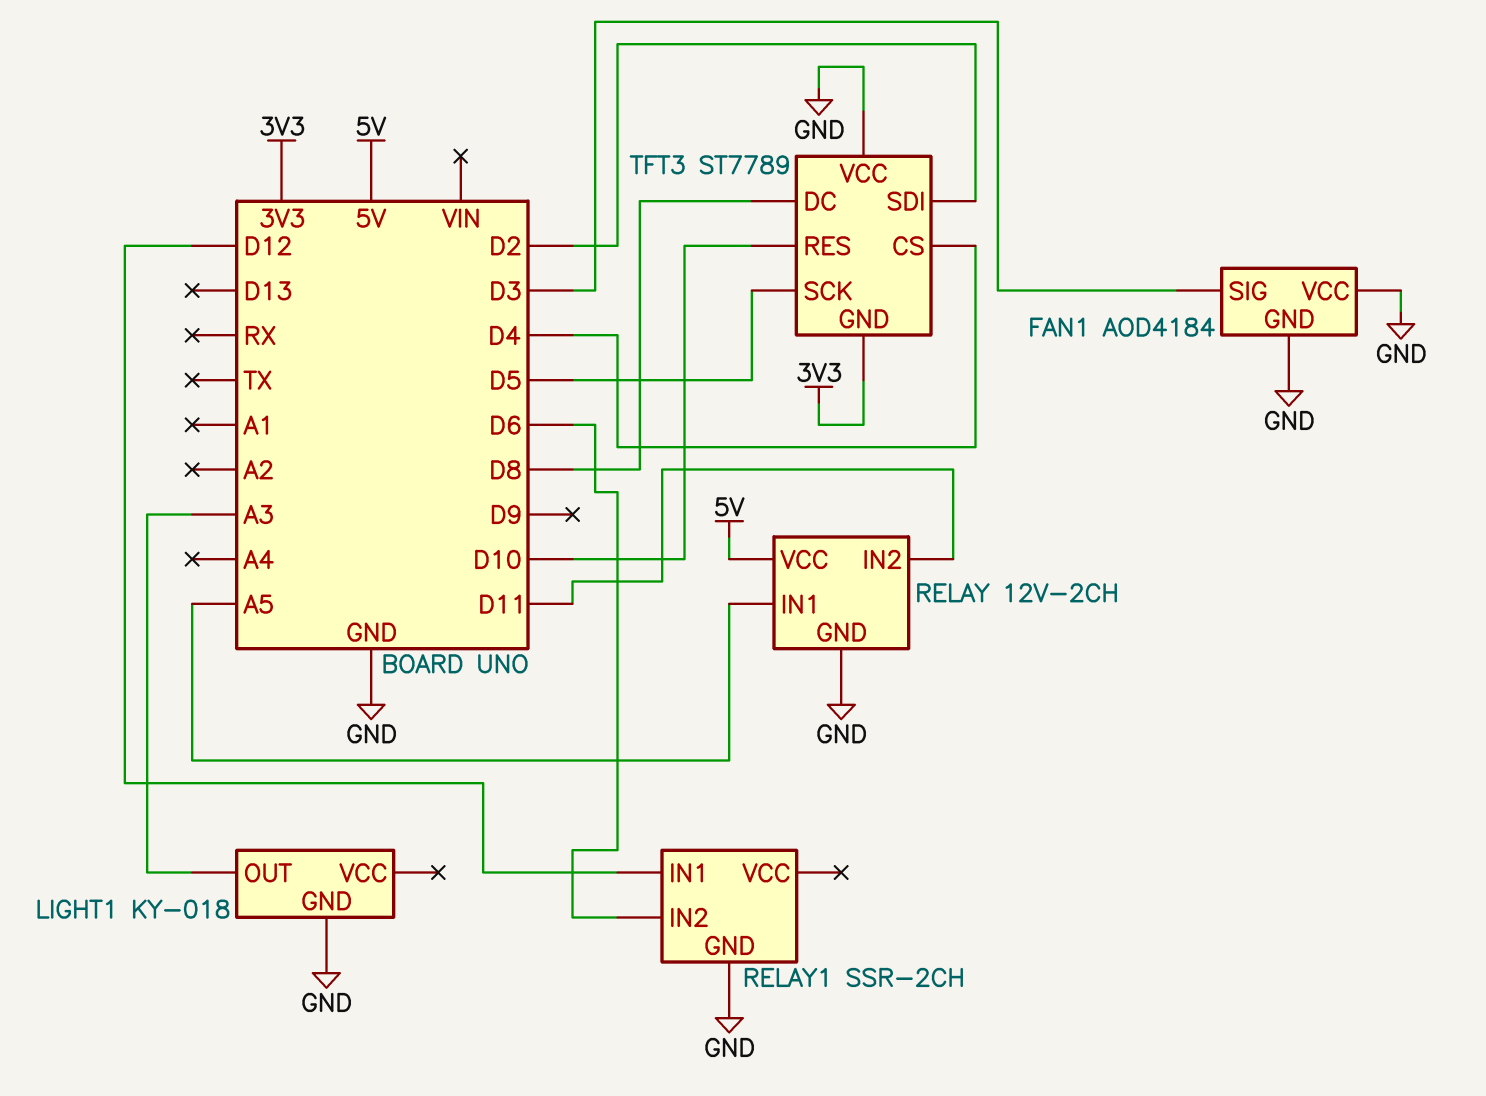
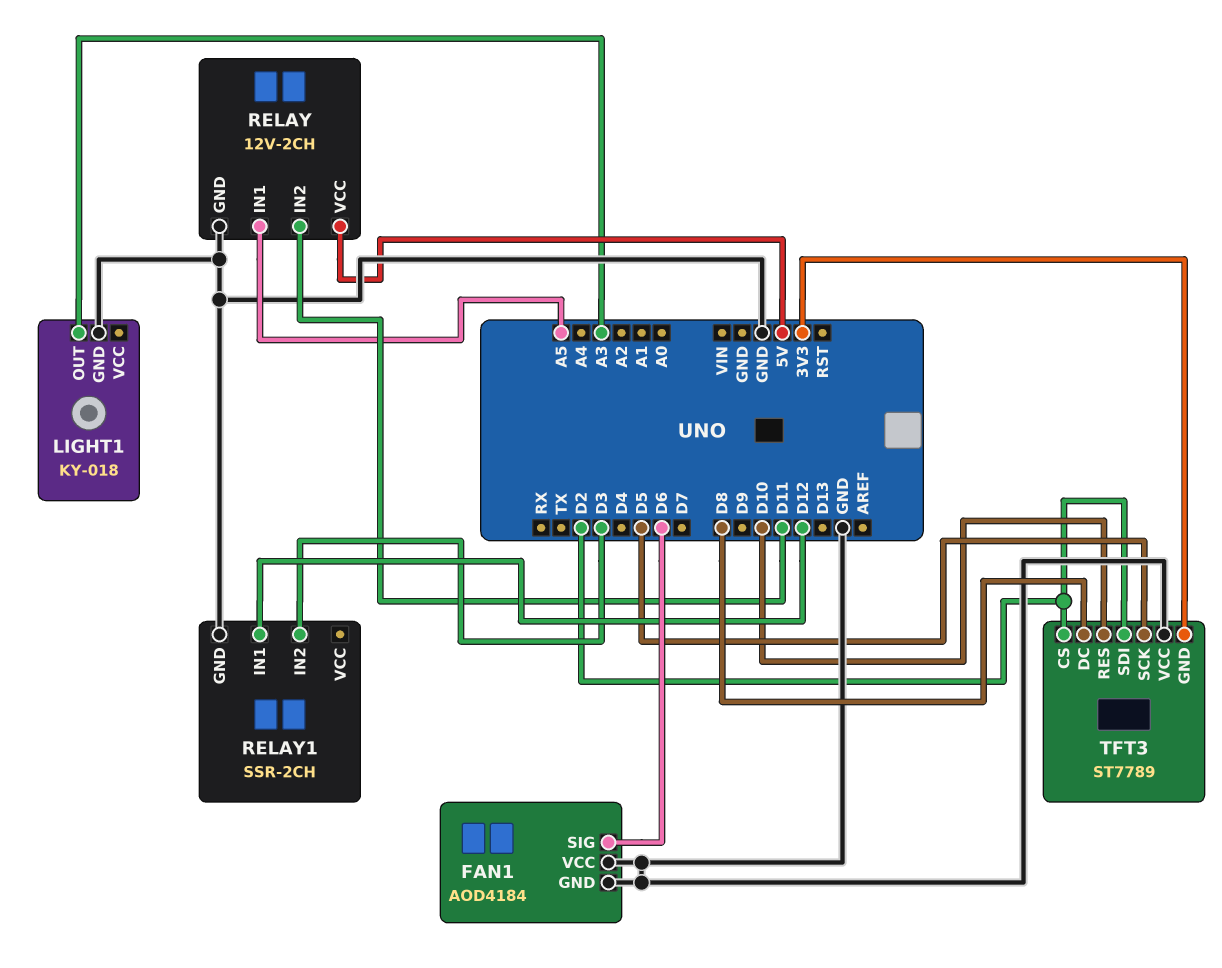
FAN1 pin SIG: D3 -> D6
RELAY1 pin IN2: D6 -> D3
TFT3 pin CS: D4 -> D2

